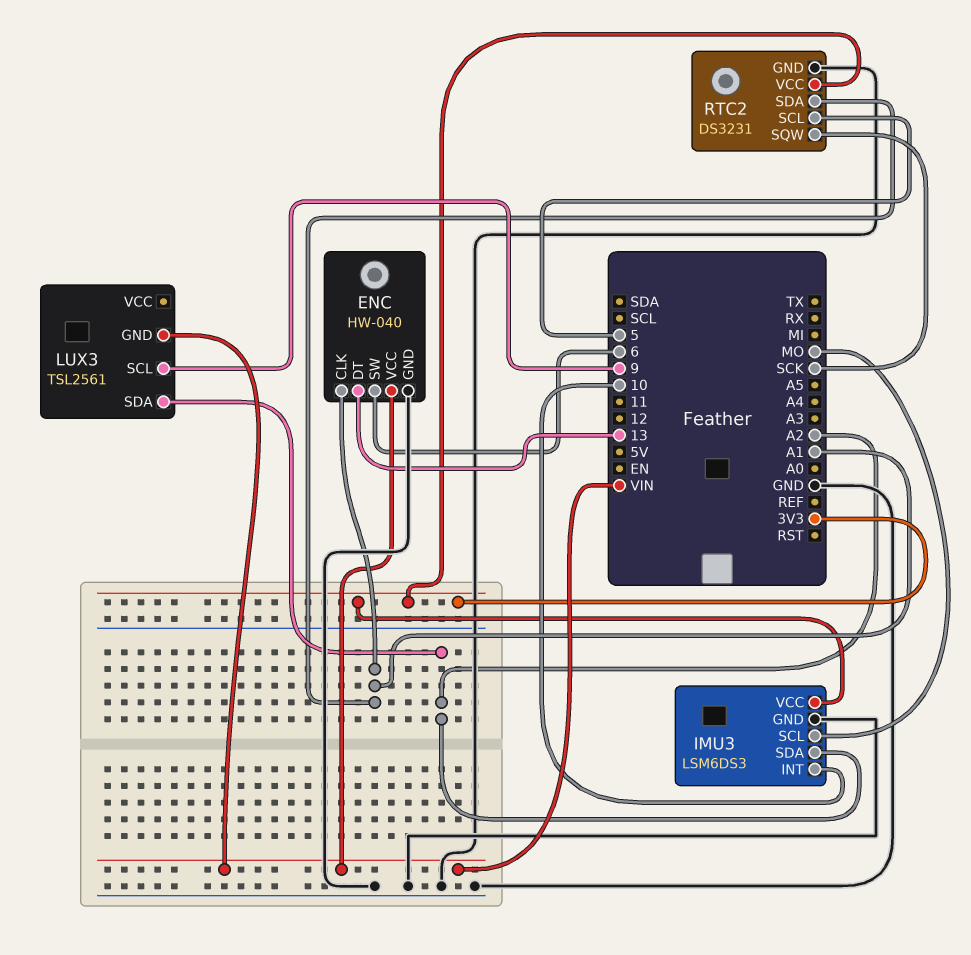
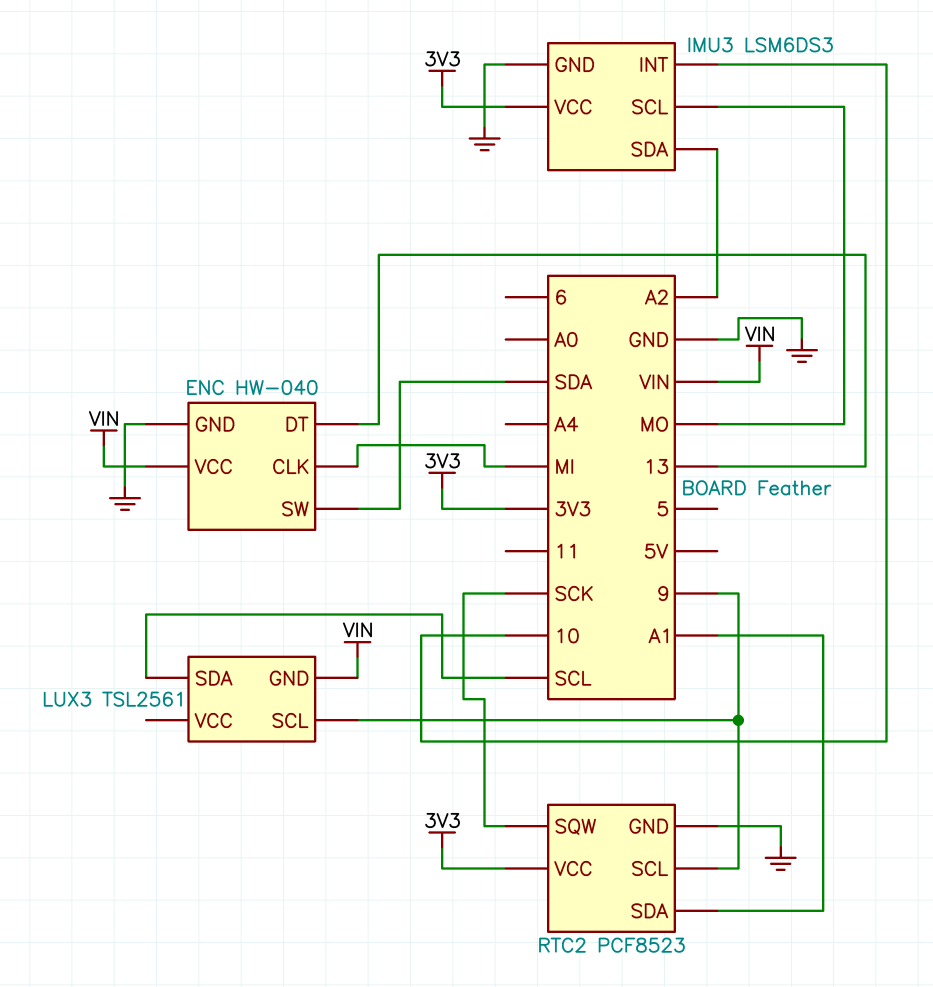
ENC pin CLK: A1 -> MI
ENC pin SW: 6 -> SDA
LUX3 pin SDA: A2 -> SCL
RTC2: DS3231 -> PCF8523
RTC2 pin SCL: 5 -> 9

